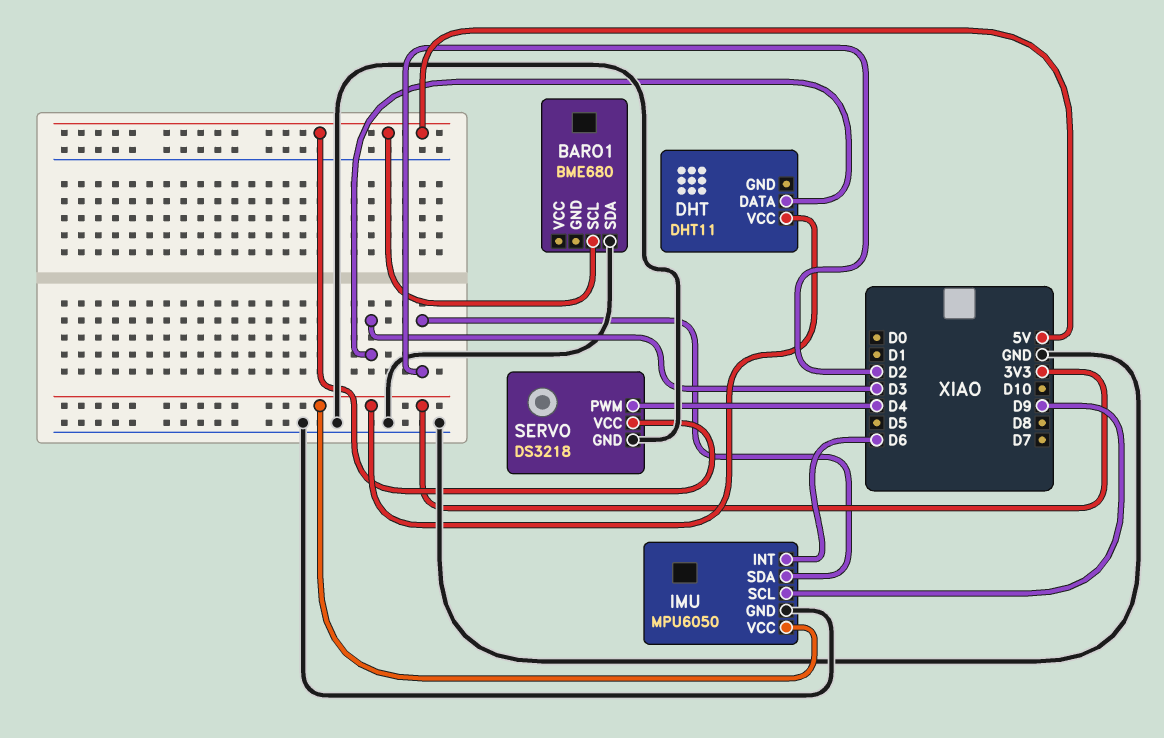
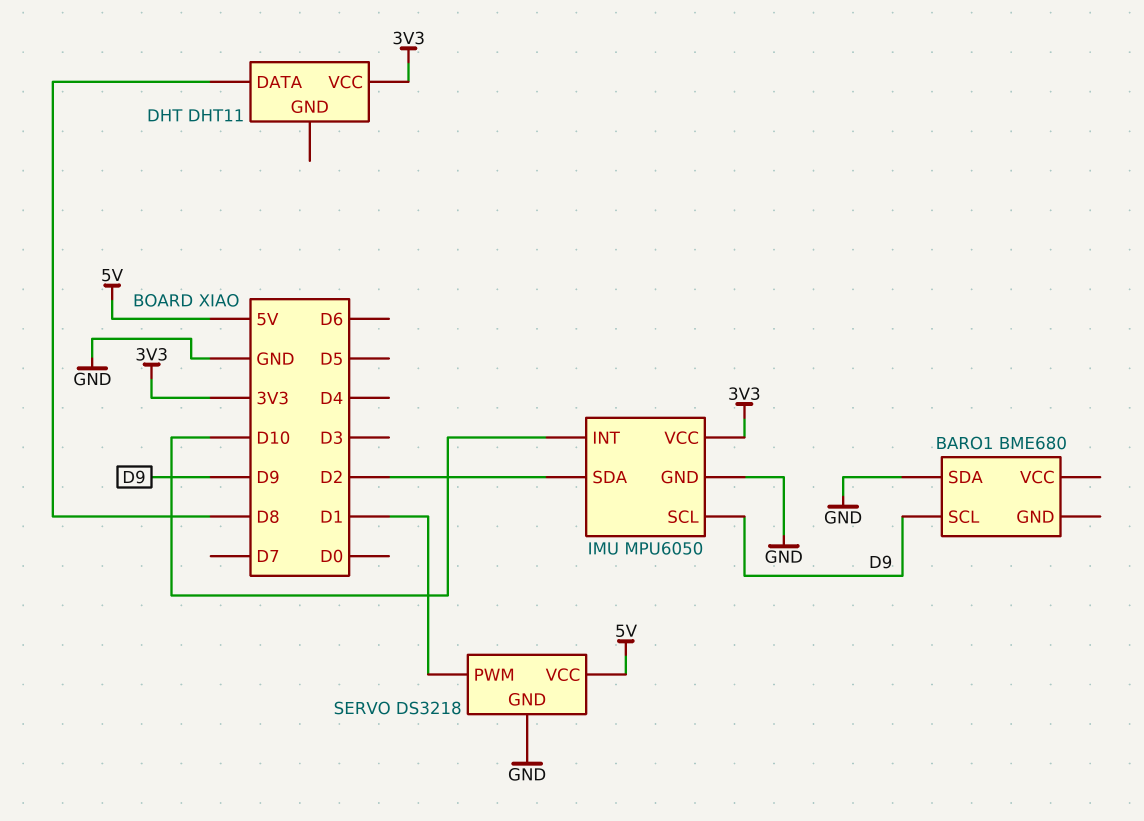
BARO1 pin SCL: 5V -> D9
DHT pin DATA: D3 -> D8
IMU pin INT: D6 -> D10
SERVO pin PWM: D4 -> D1

